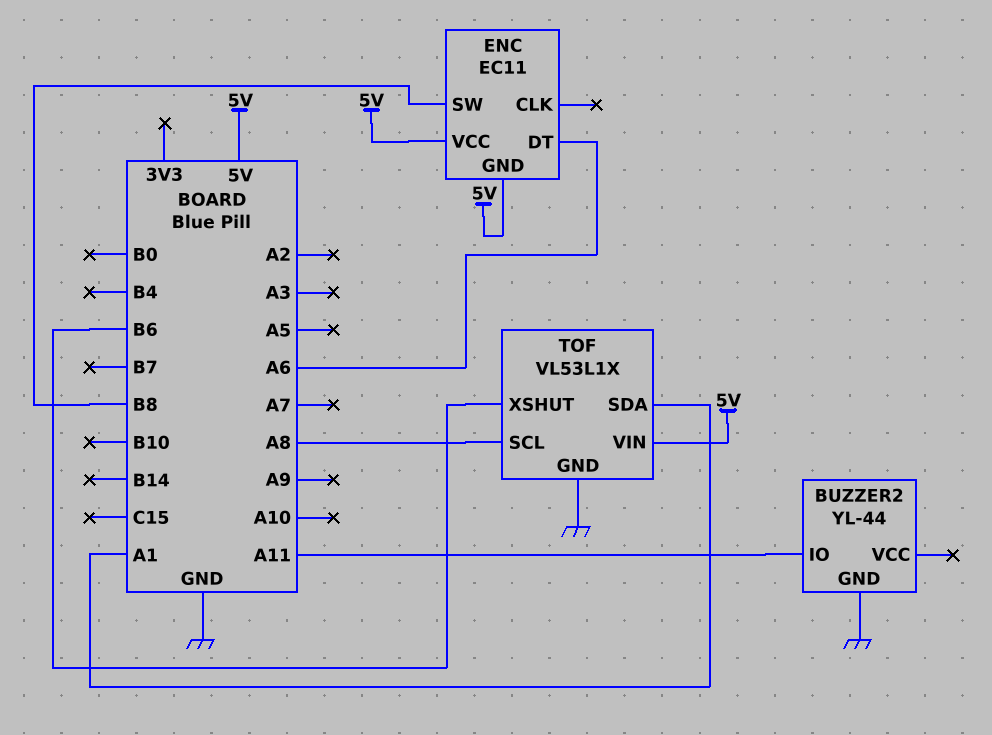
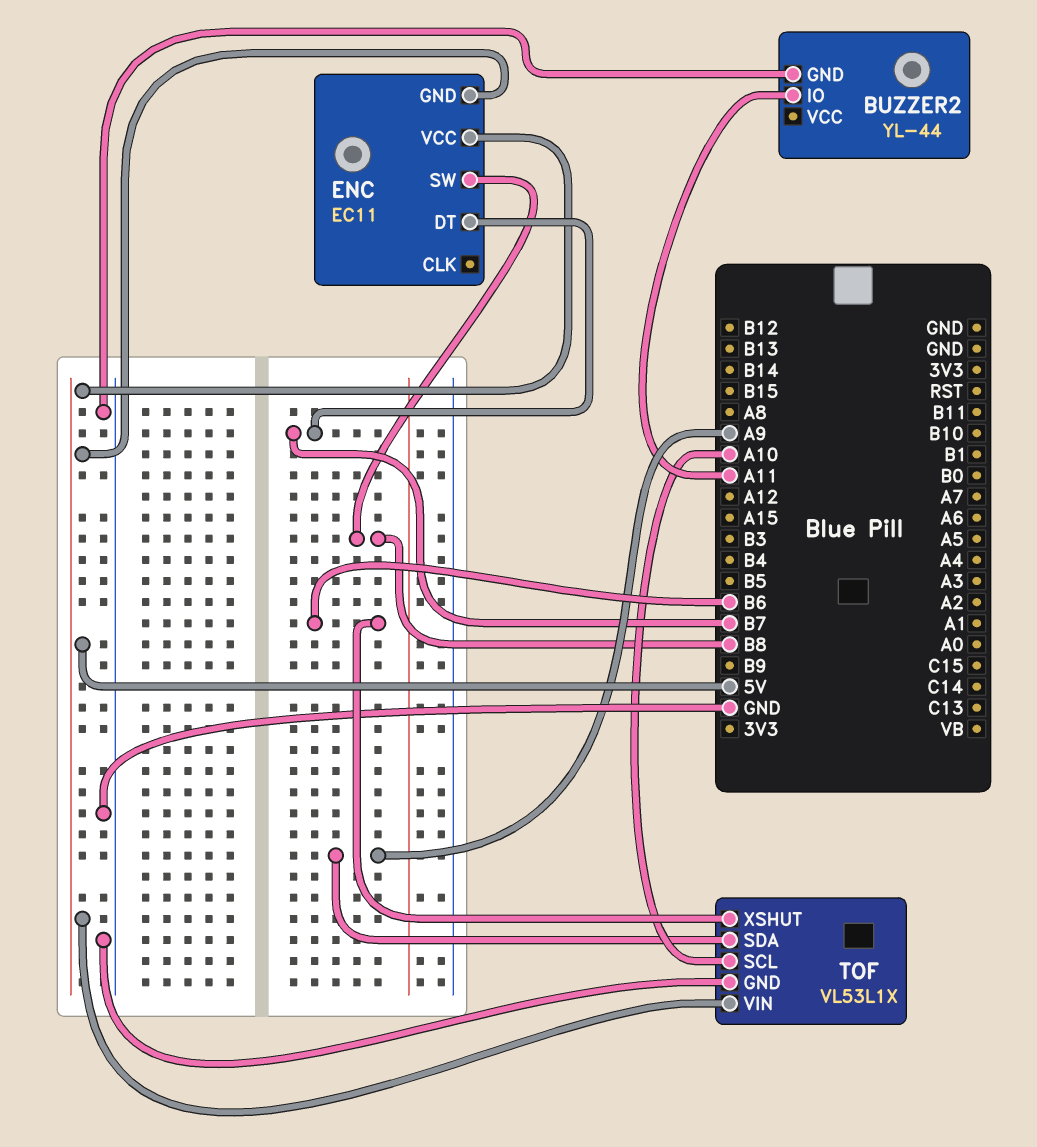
ENC pin DT: A6 -> B7
TOF pin SCL: A8 -> A10
TOF pin SDA: A1 -> A9

